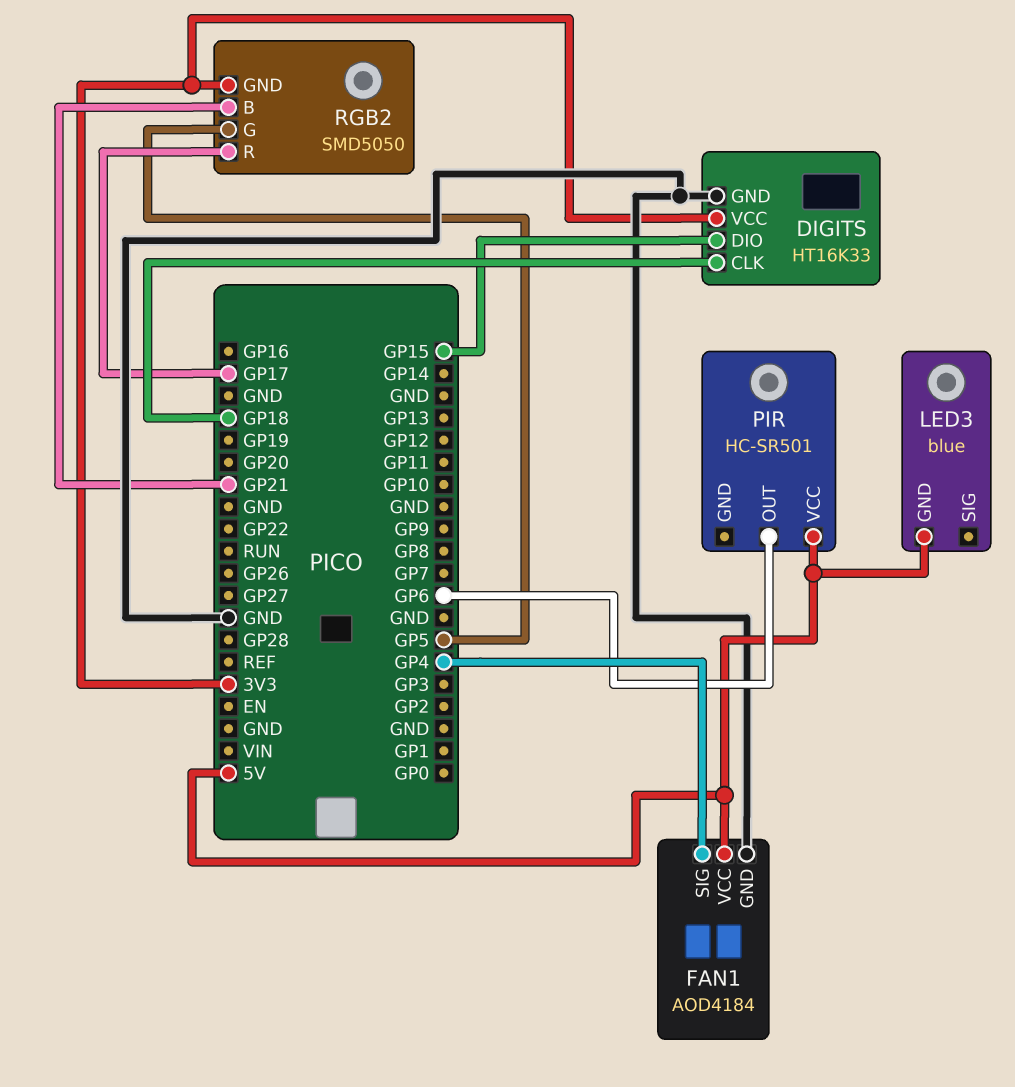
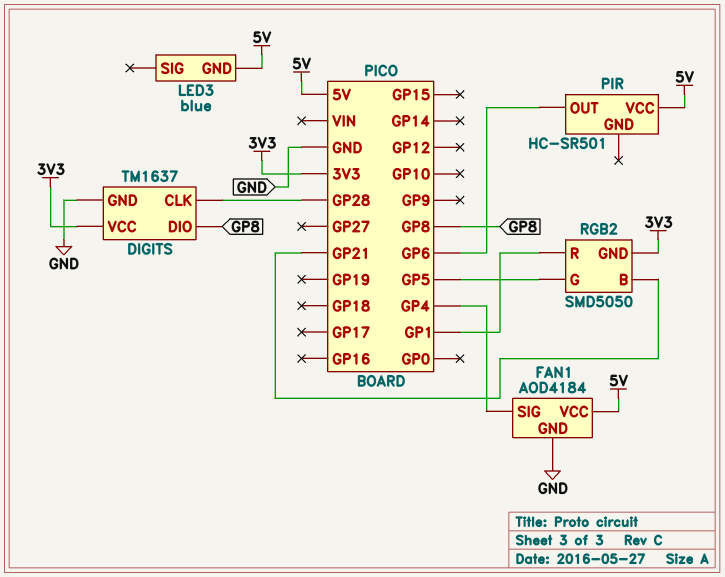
DIGITS: HT16K33 -> TM1637
DIGITS pin CLK: GP18 -> GP28
DIGITS pin DIO: GP15 -> GP8
RGB2 pin R: GP17 -> GP1

